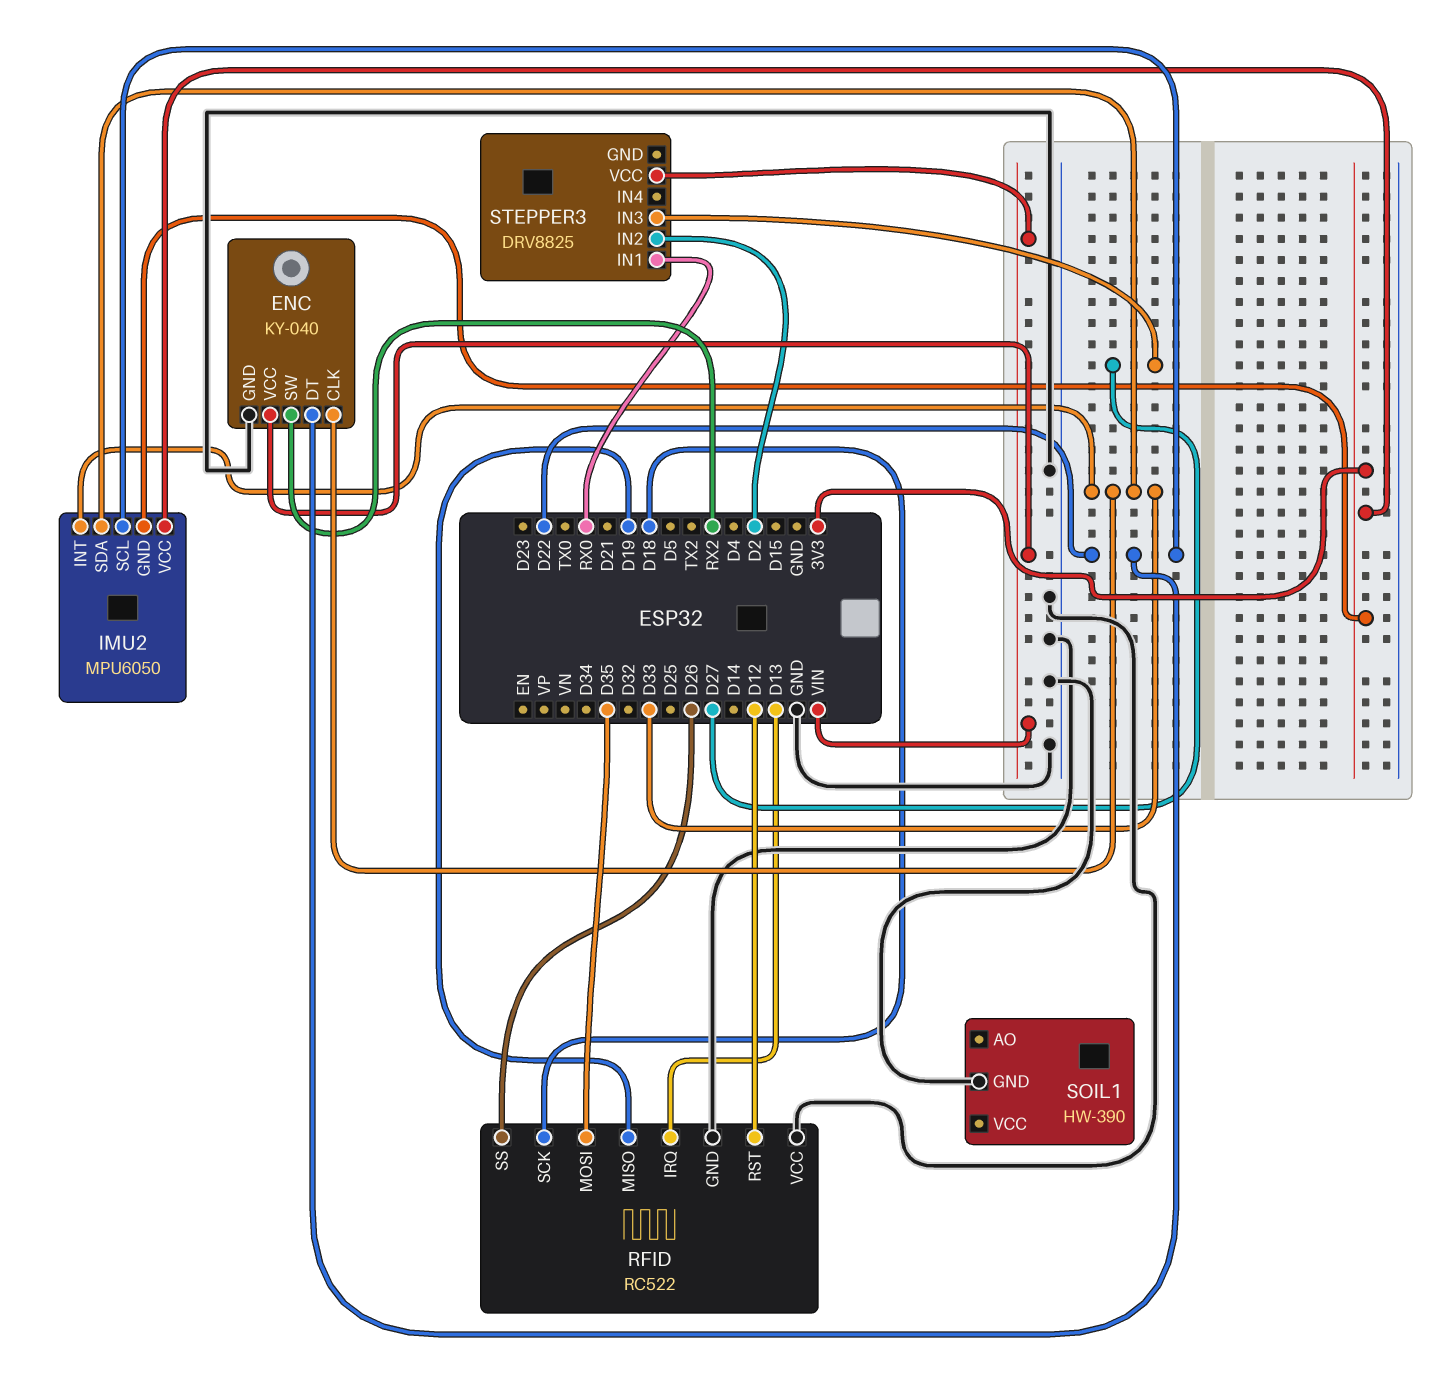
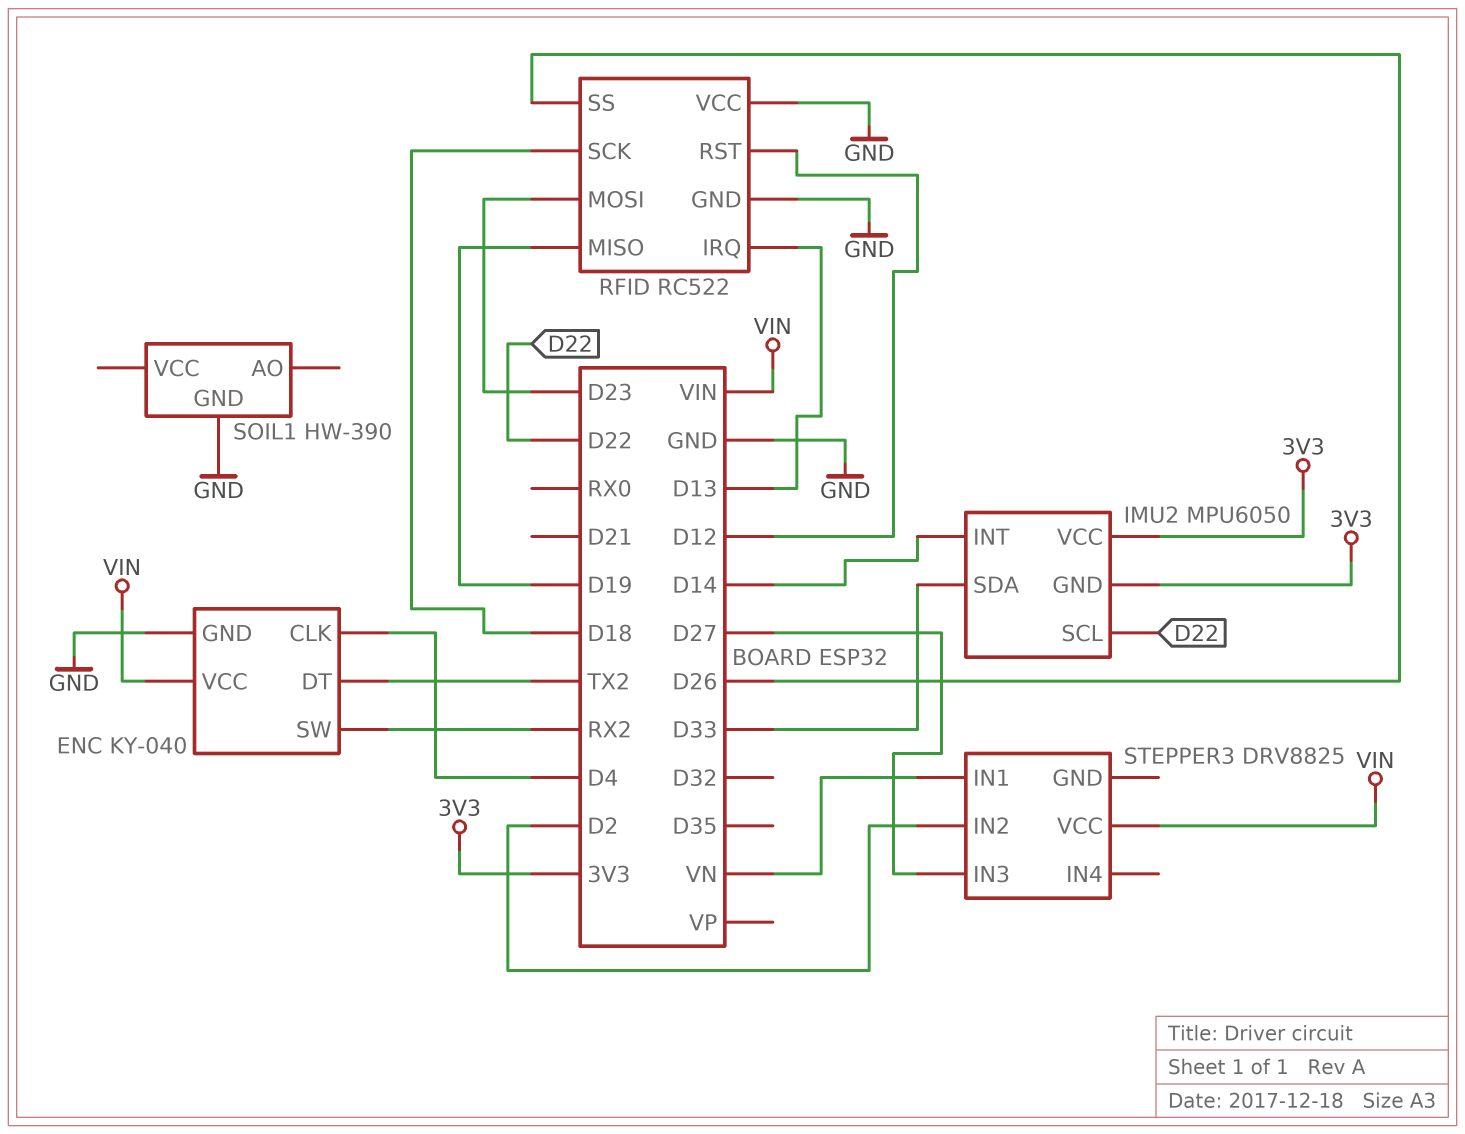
ENC pin CLK: D33 -> D4
ENC pin DT: D22 -> TX2
IMU2 pin INT: D33 -> D14
RFID pin MOSI: D35 -> D23
STEPPER3 pin IN1: RX0 -> VN

